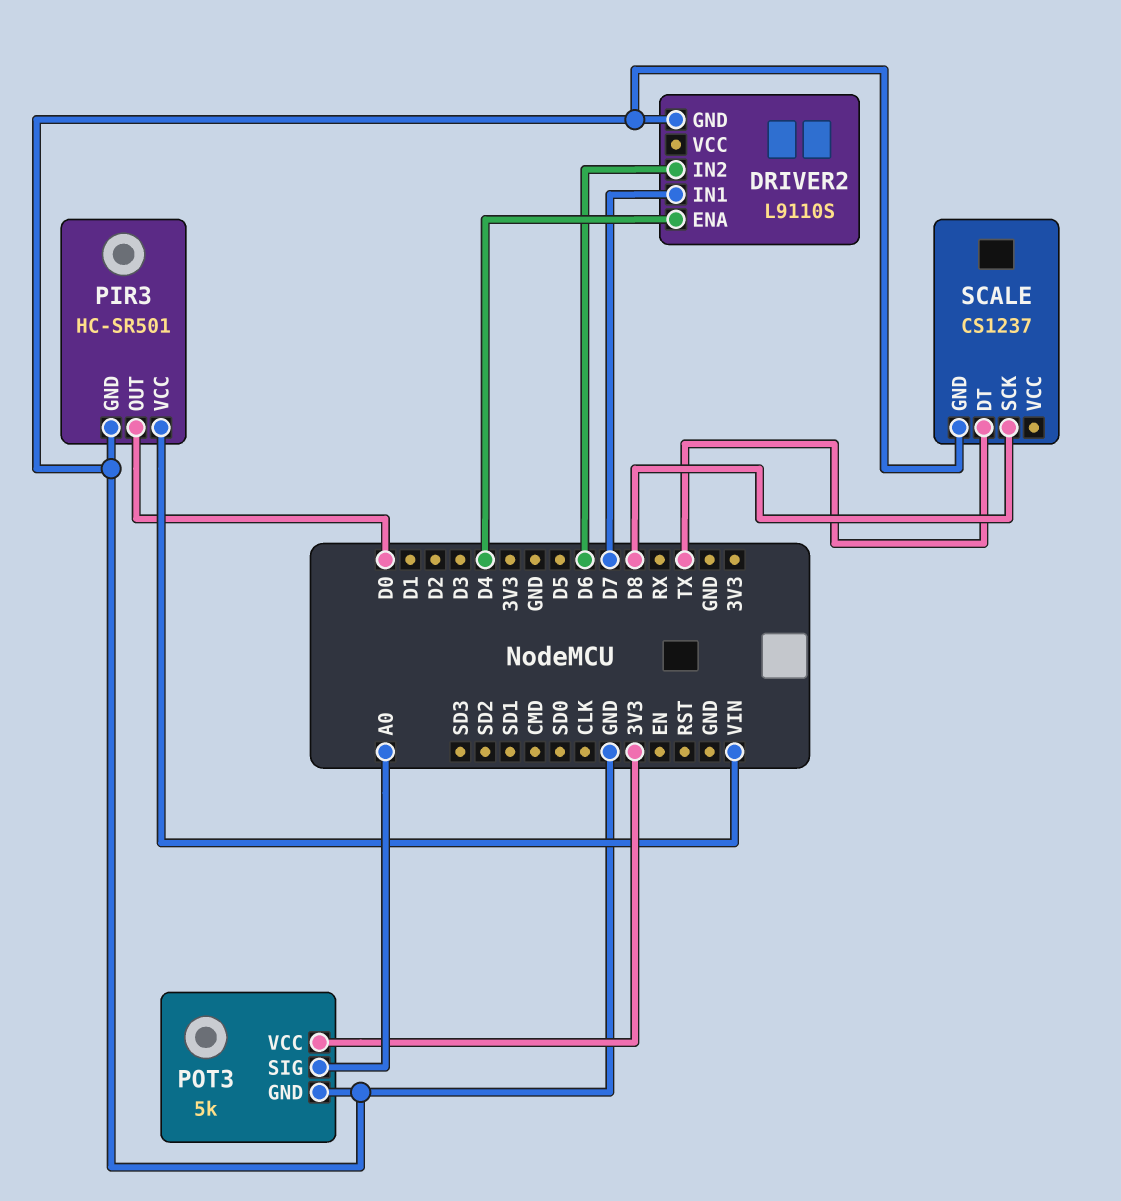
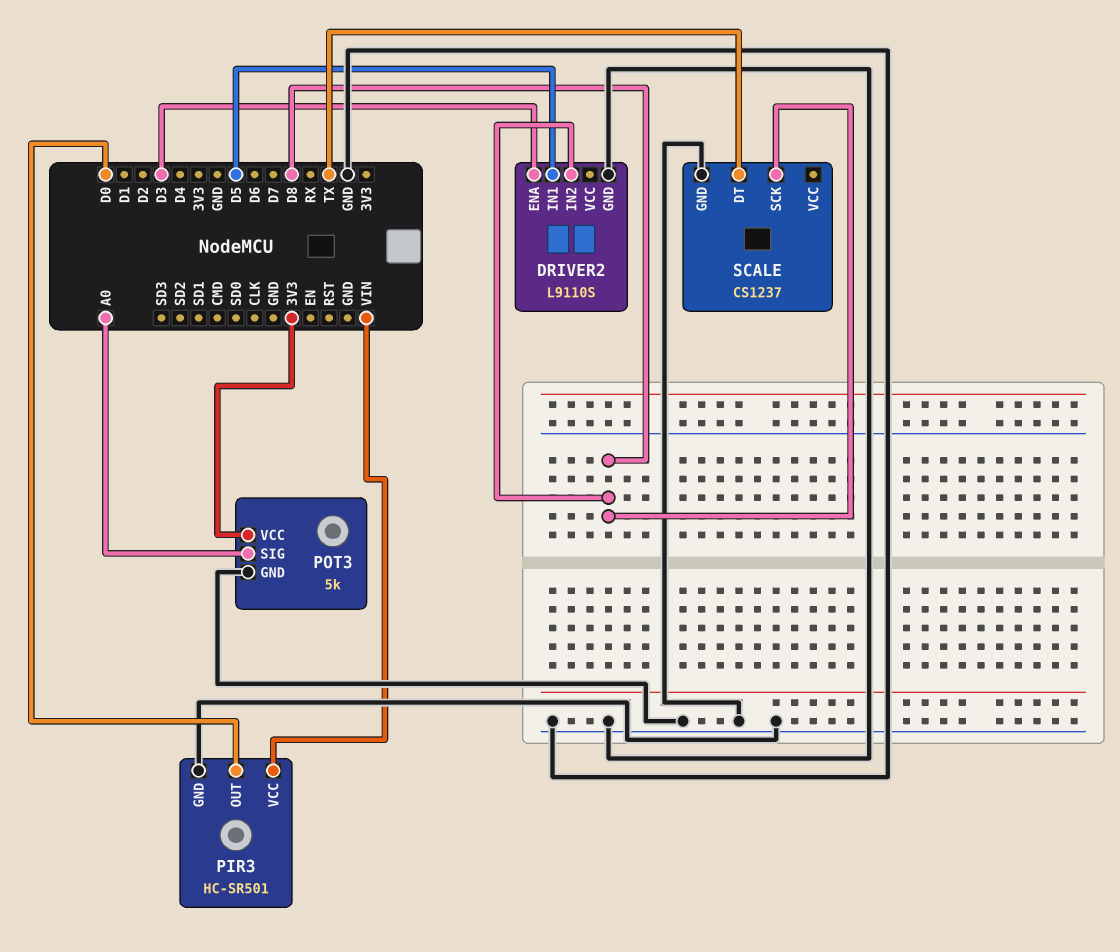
DRIVER2 pin ENA: D4 -> D3
DRIVER2 pin IN1: D7 -> D5
DRIVER2 pin IN2: D6 -> D8

